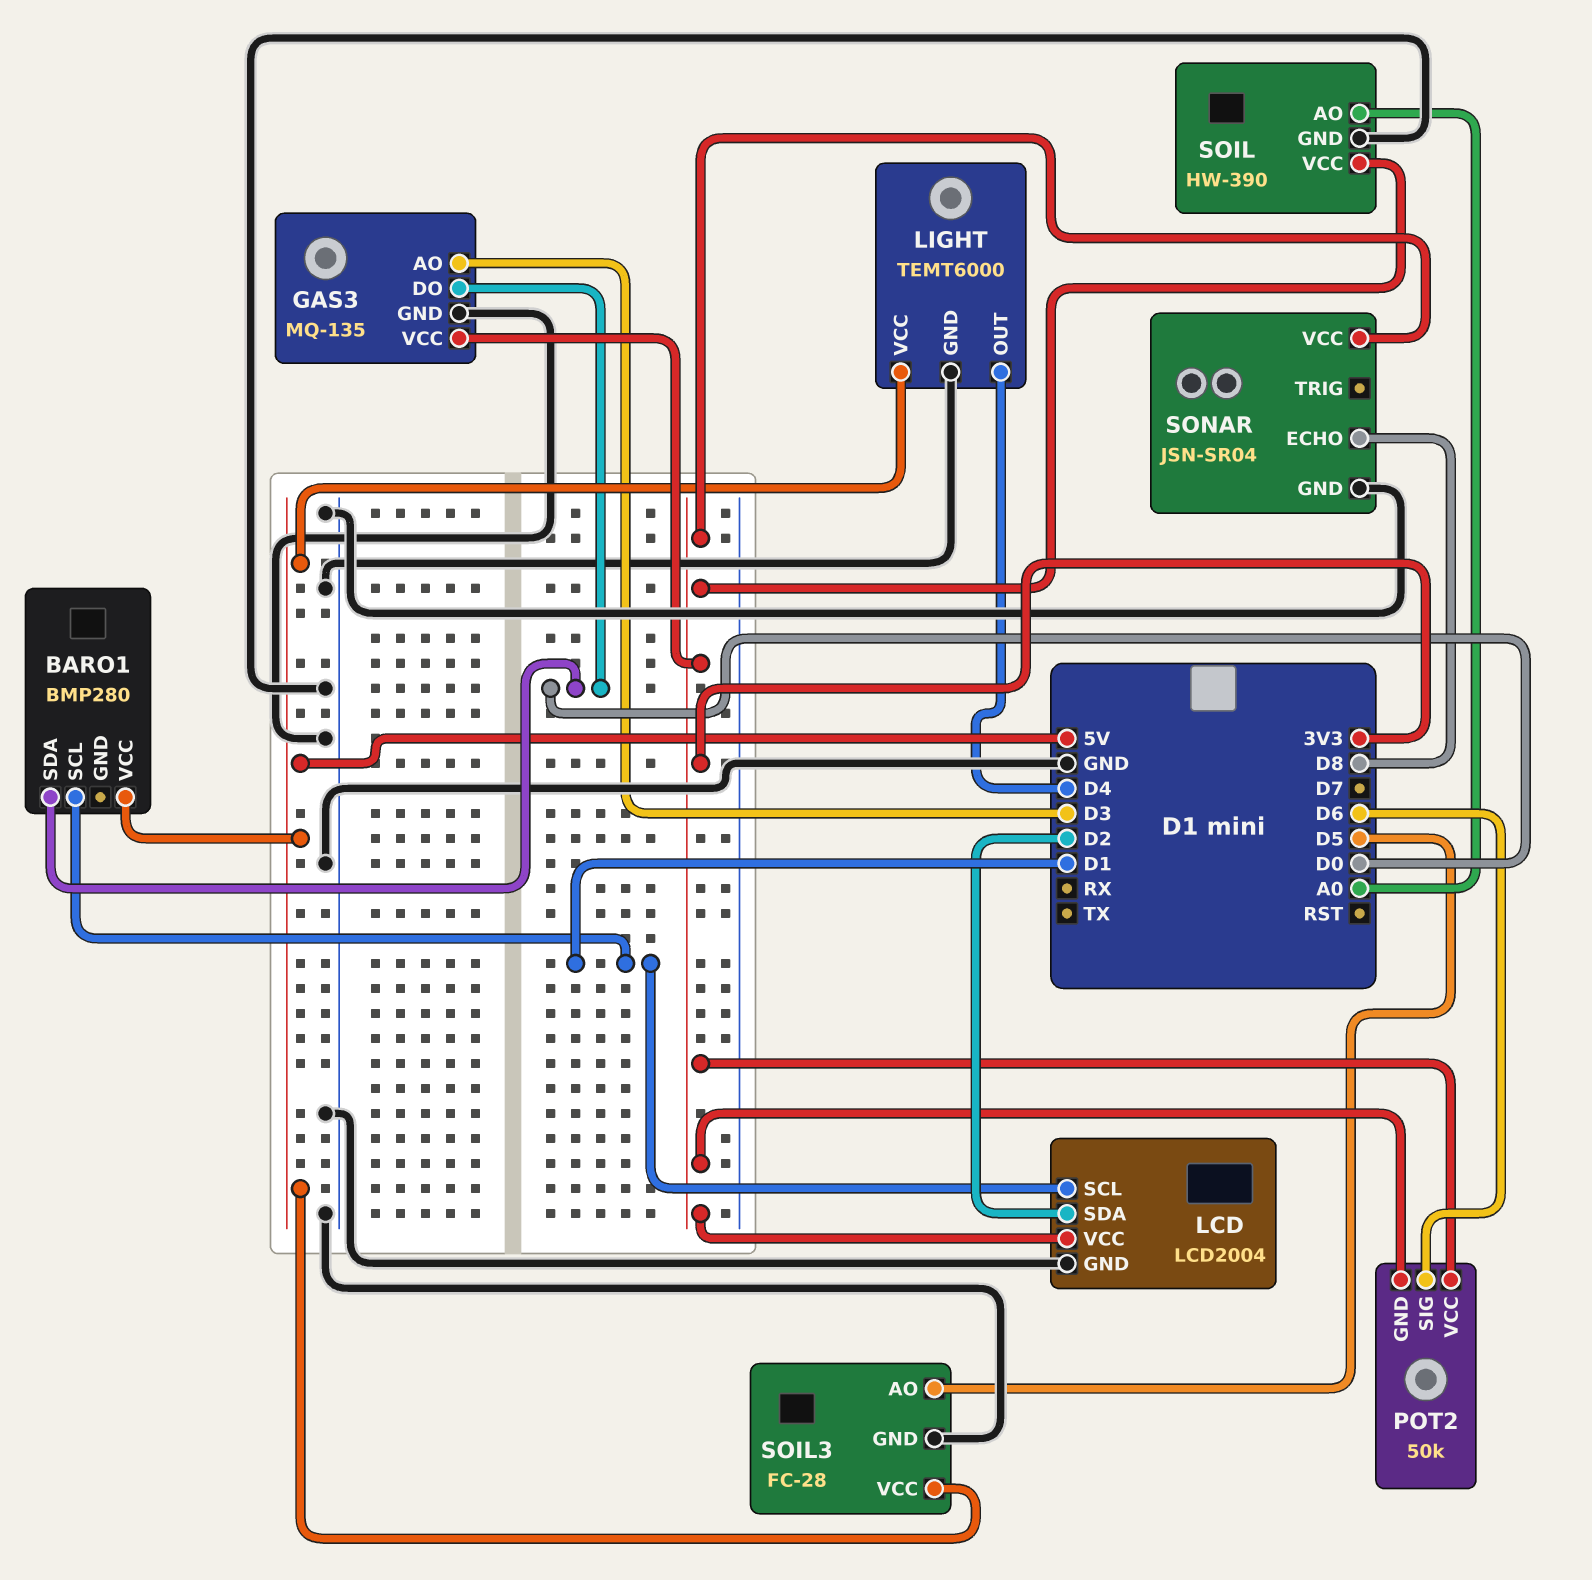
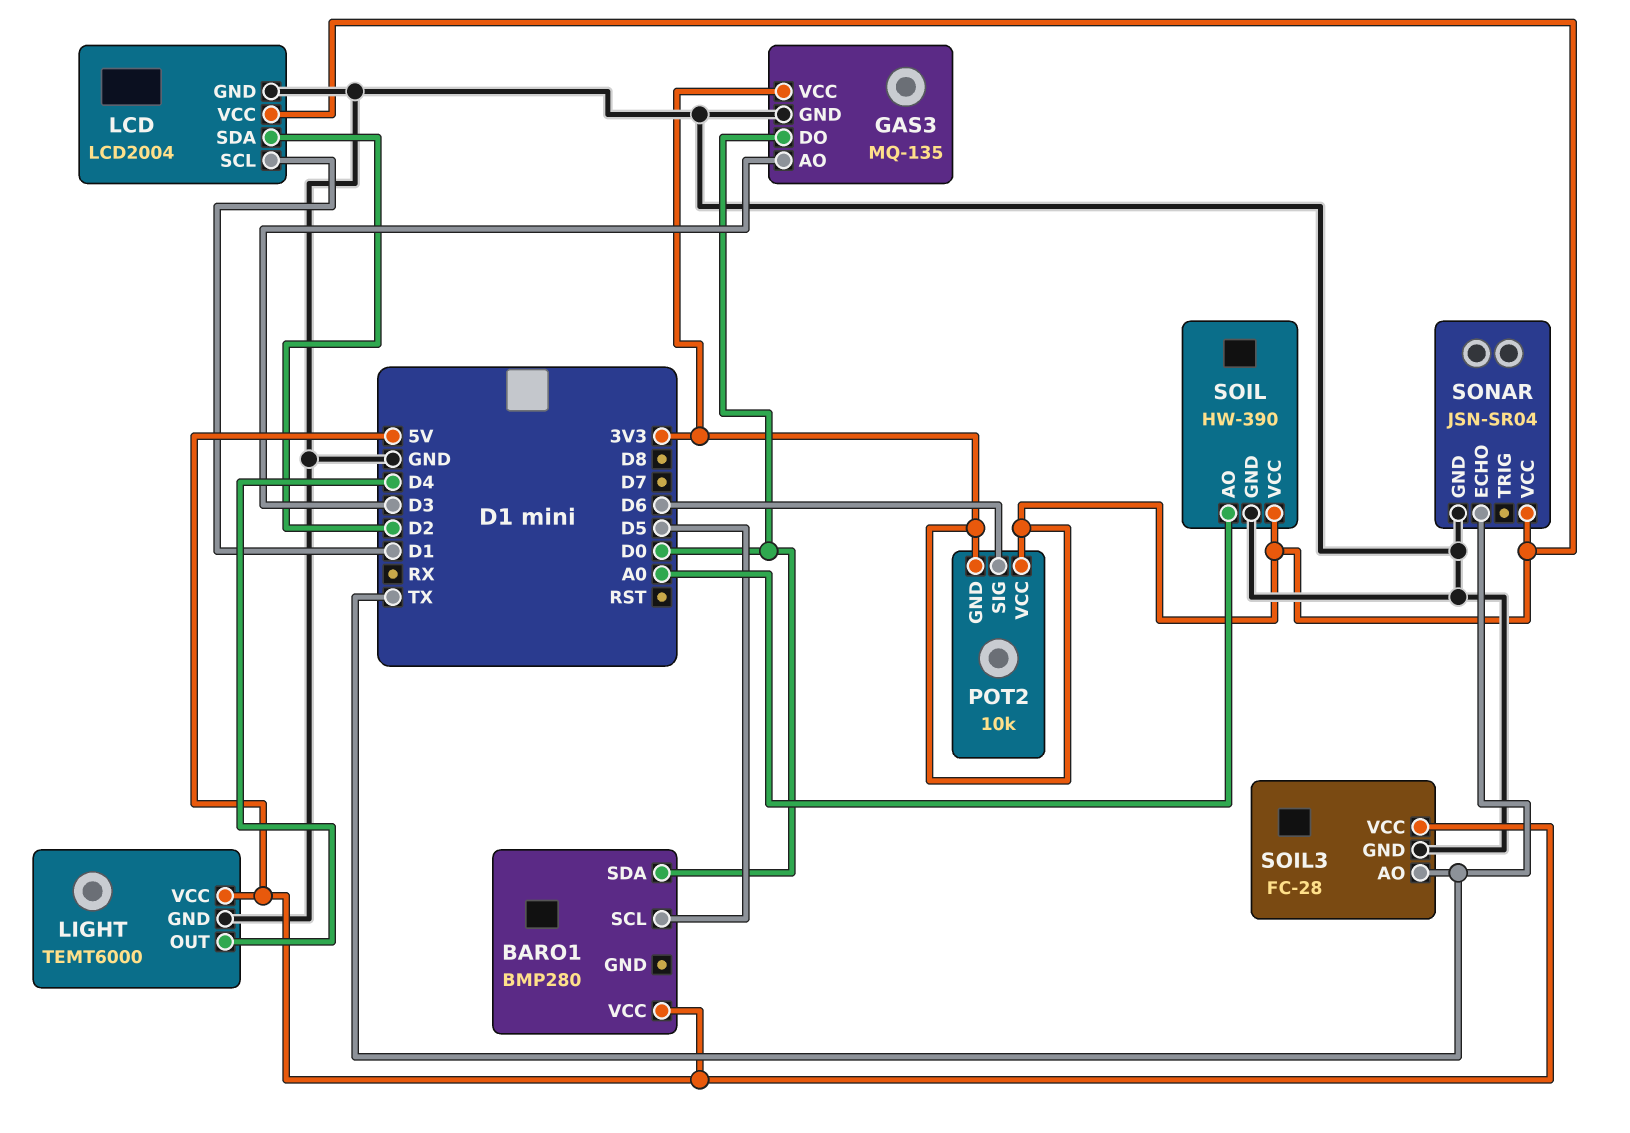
BARO1 pin SCL: D1 -> D5
POT2: 50k -> 10k
SOIL3 pin AO: D5 -> TX
SONAR pin ECHO: D8 -> TX

